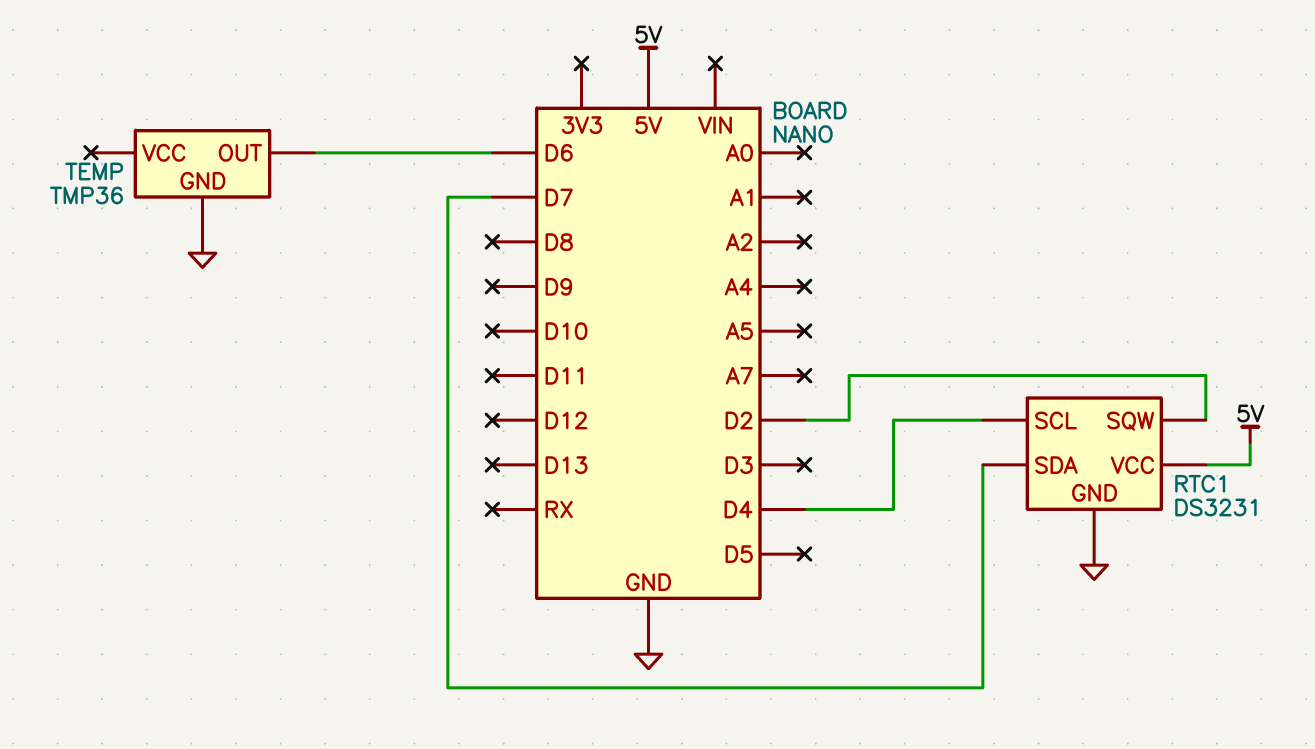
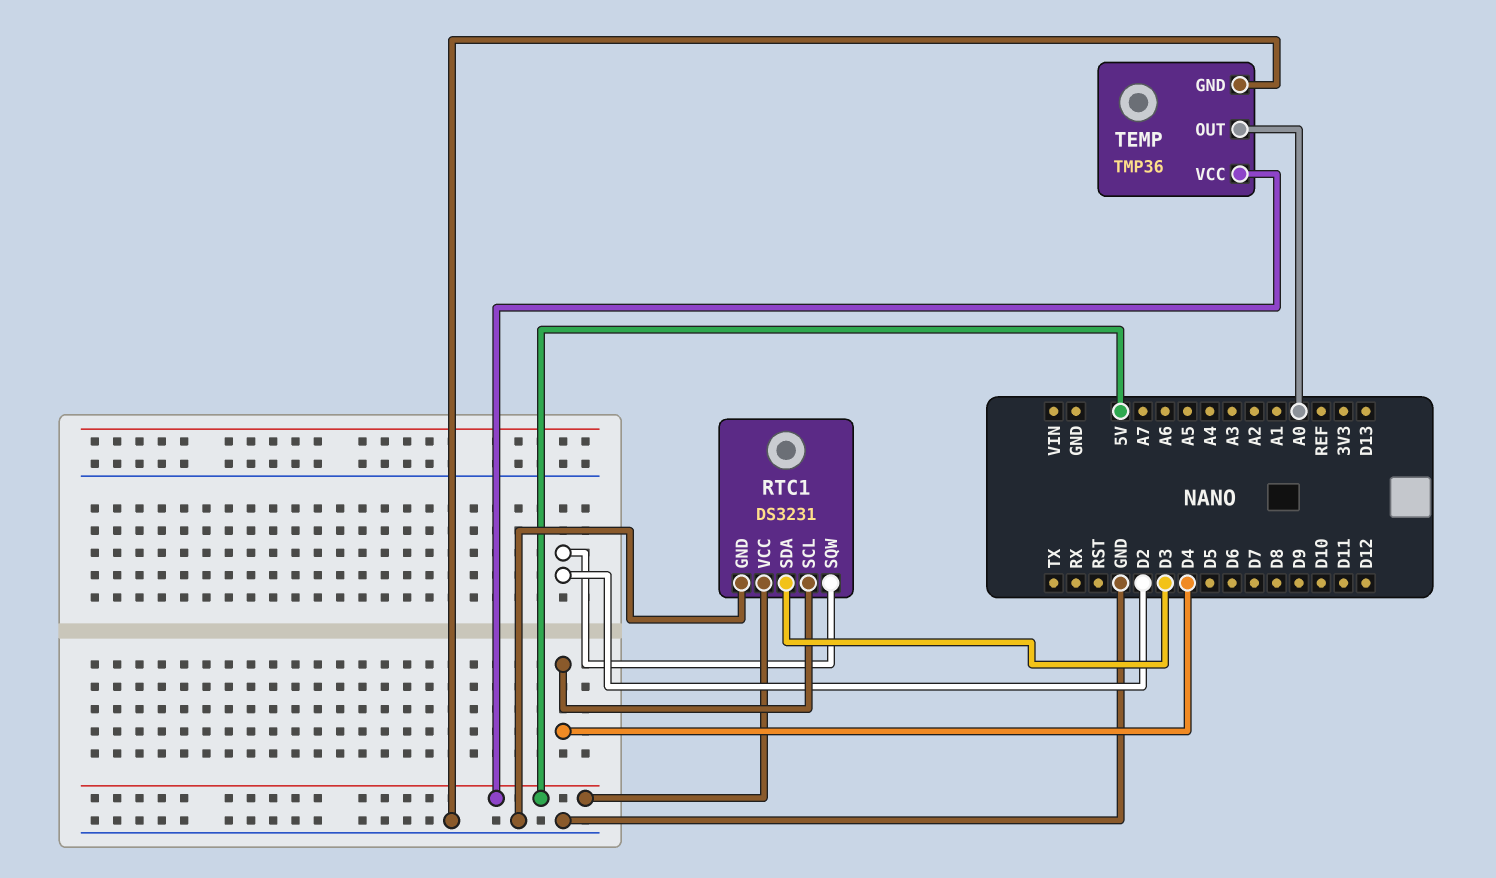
RTC1 pin SDA: D7 -> D3
TEMP pin OUT: D6 -> A0
TEMP pin VCC: none -> 5V

